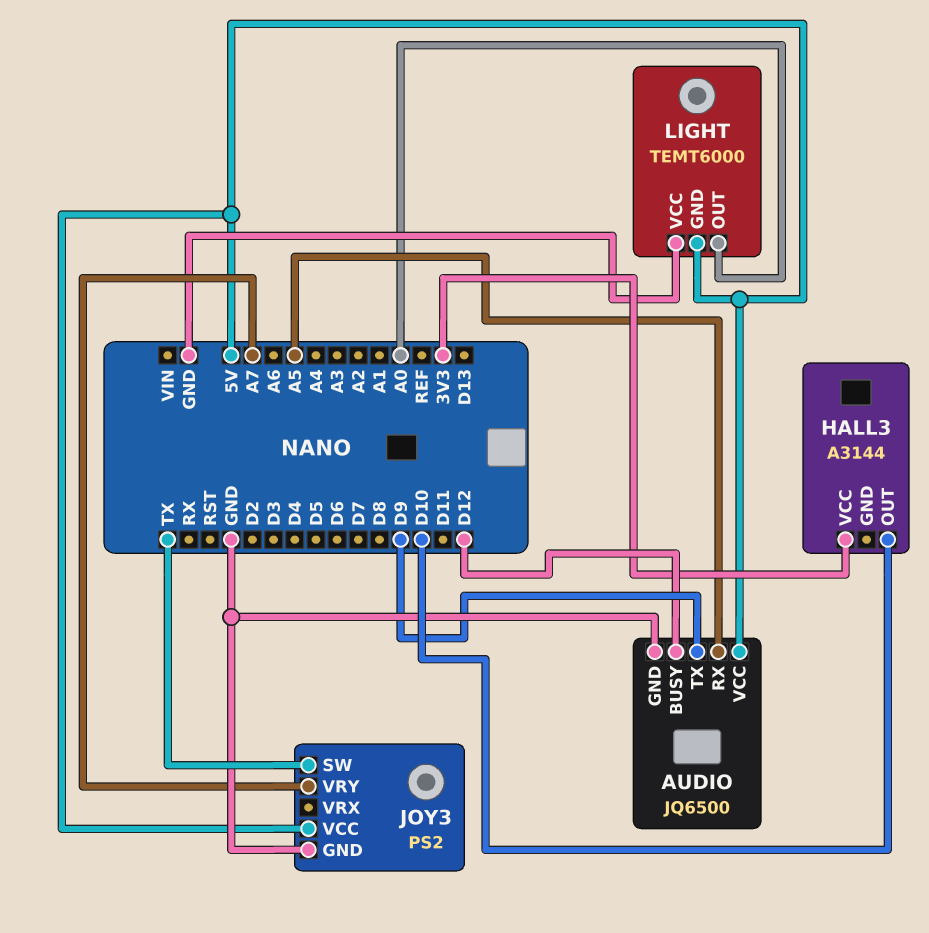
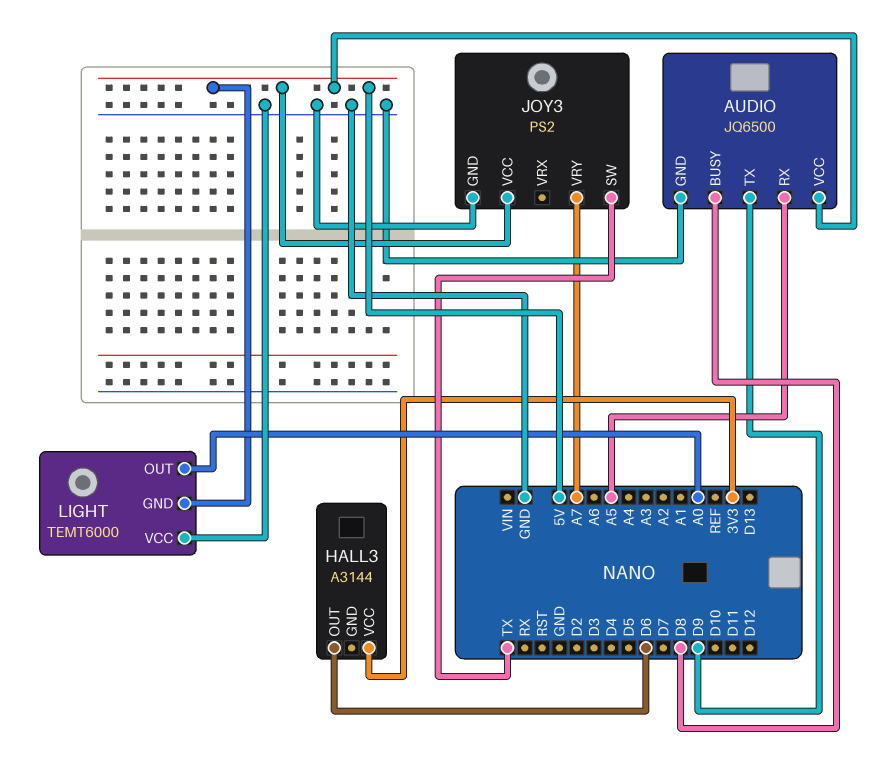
AUDIO pin BUSY: D12 -> D8
HALL3 pin OUT: D10 -> D6

